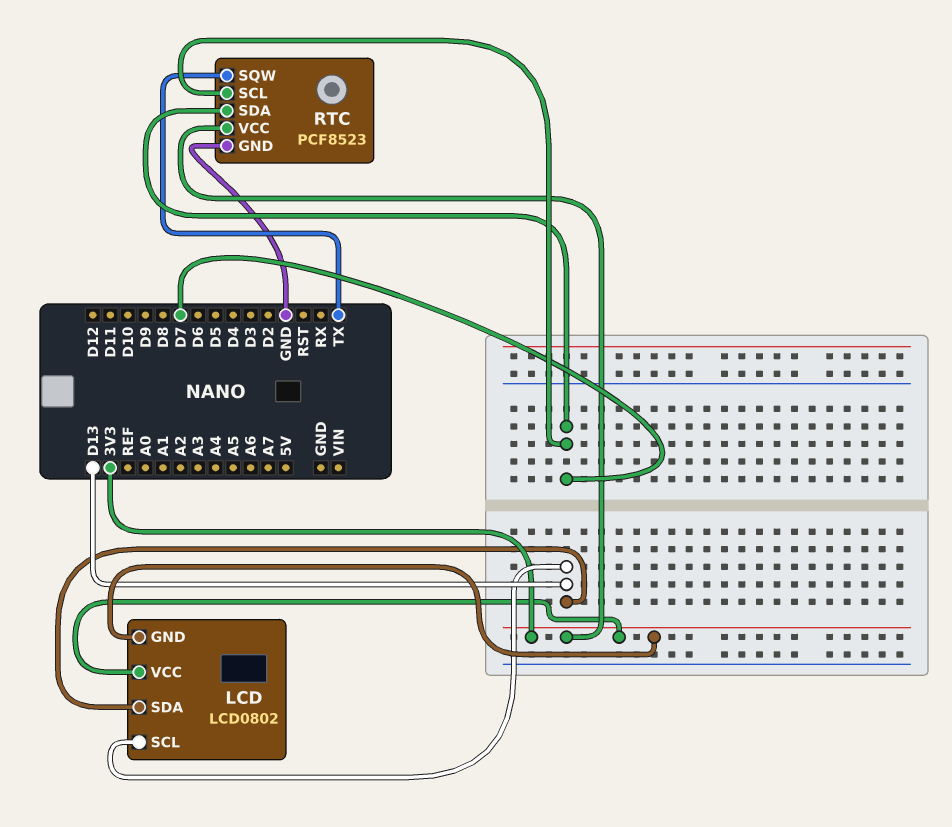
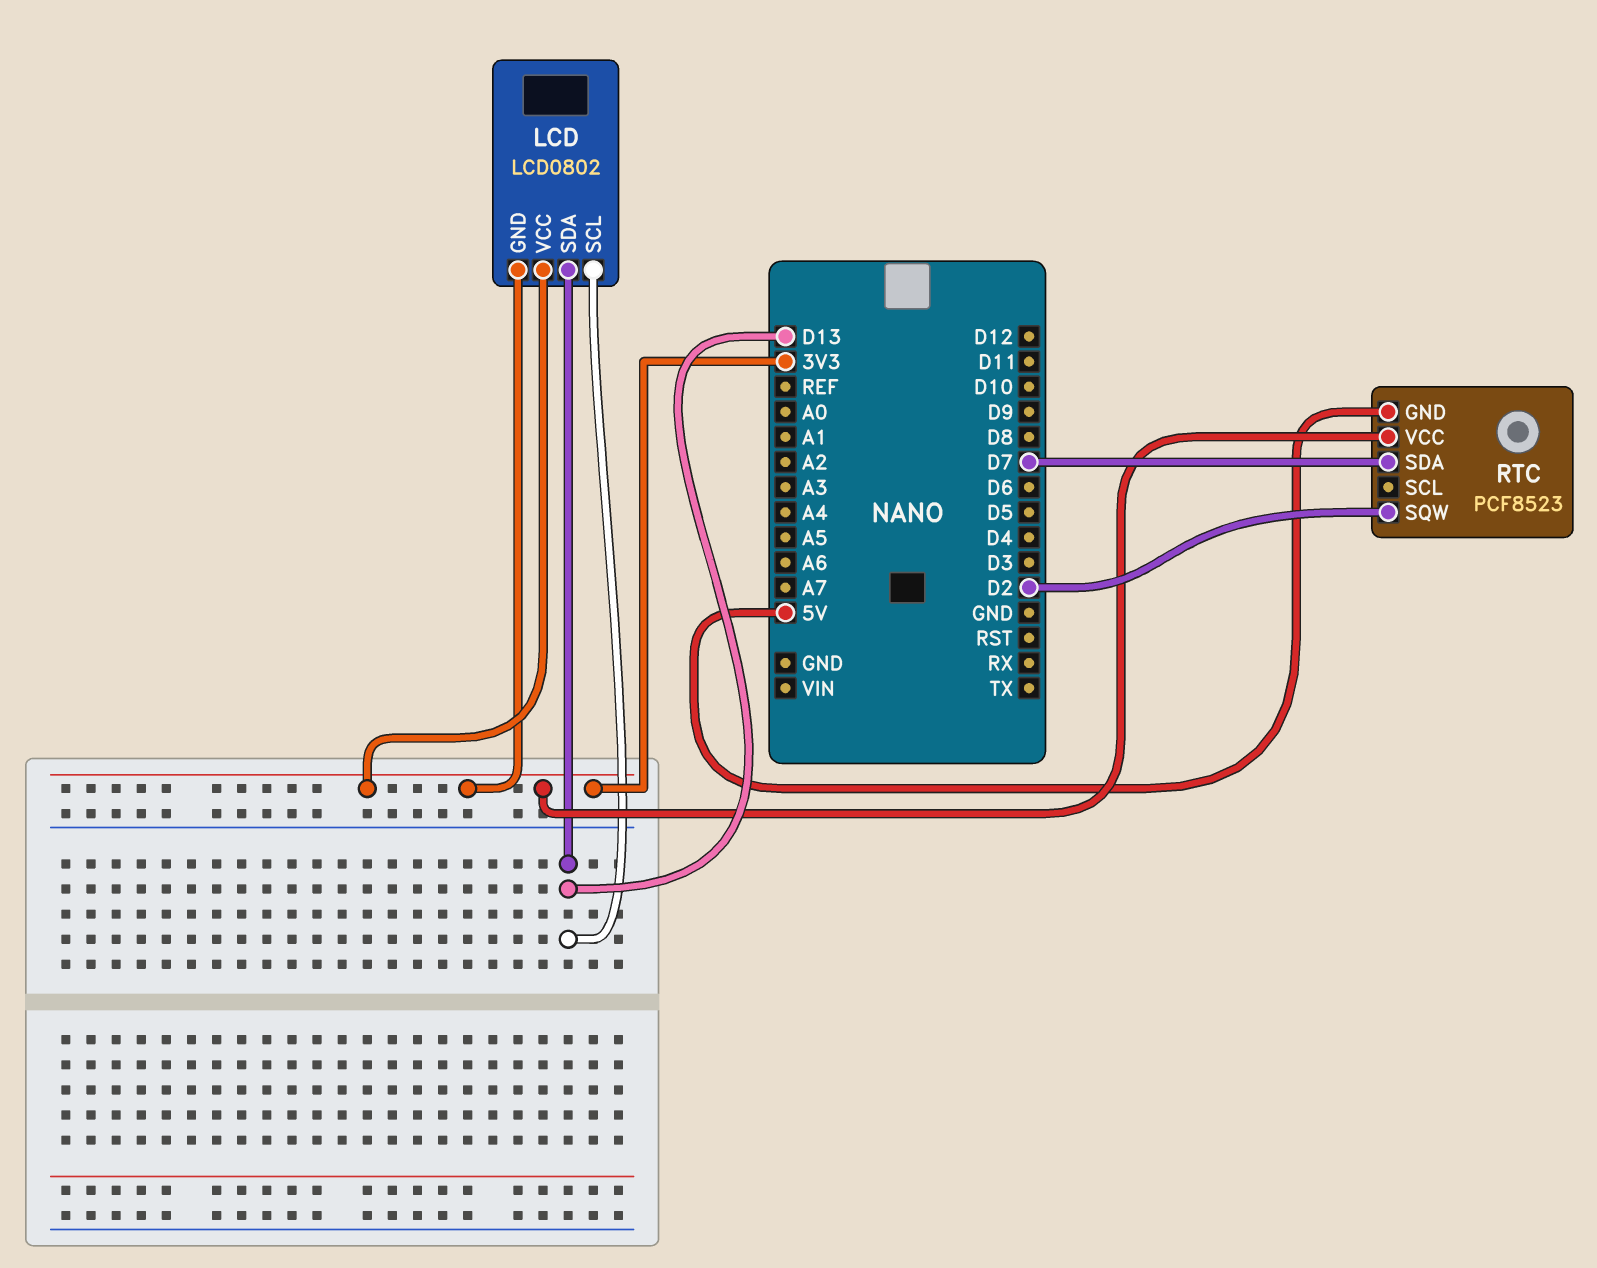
RTC pin GND: GND -> 5V
RTC pin SCL: D7 -> none
RTC pin SQW: TX -> D2

